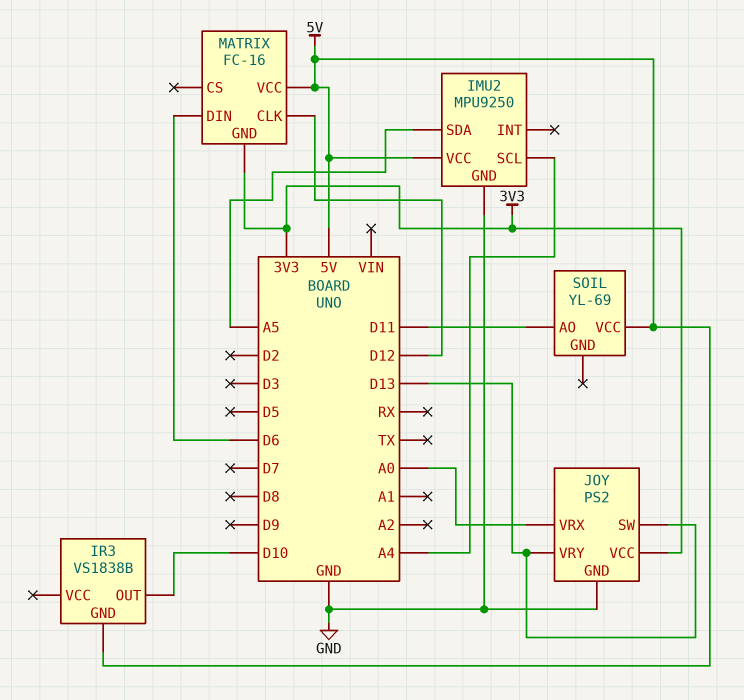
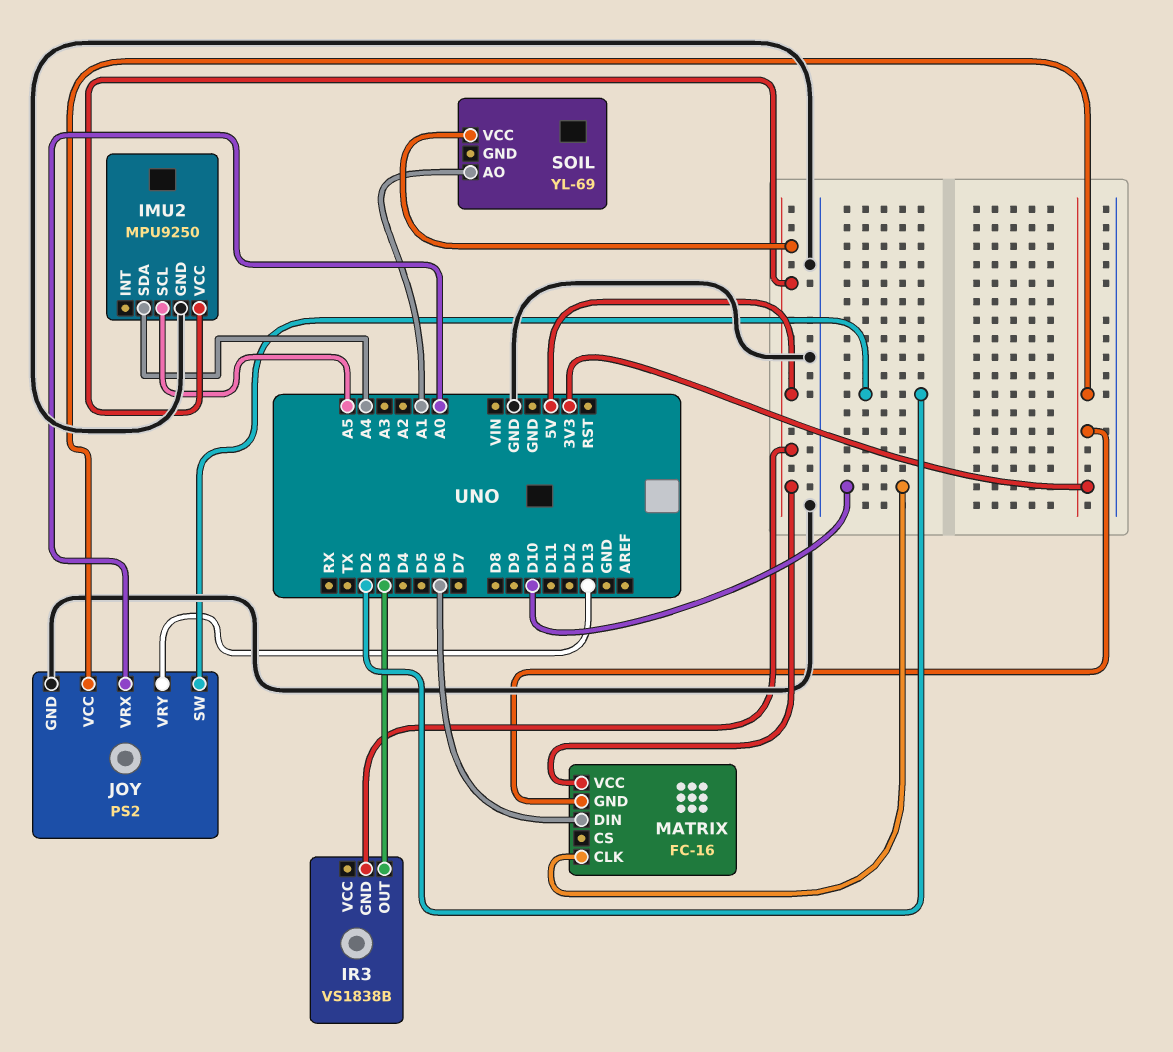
IMU2 pin SCL: A4 -> A5
IMU2 pin SDA: A5 -> A4
IR3 pin OUT: D10 -> D3
JOY pin SW: D13 -> D2
MATRIX pin CLK: D12 -> D10
SOIL pin AO: D11 -> A1

